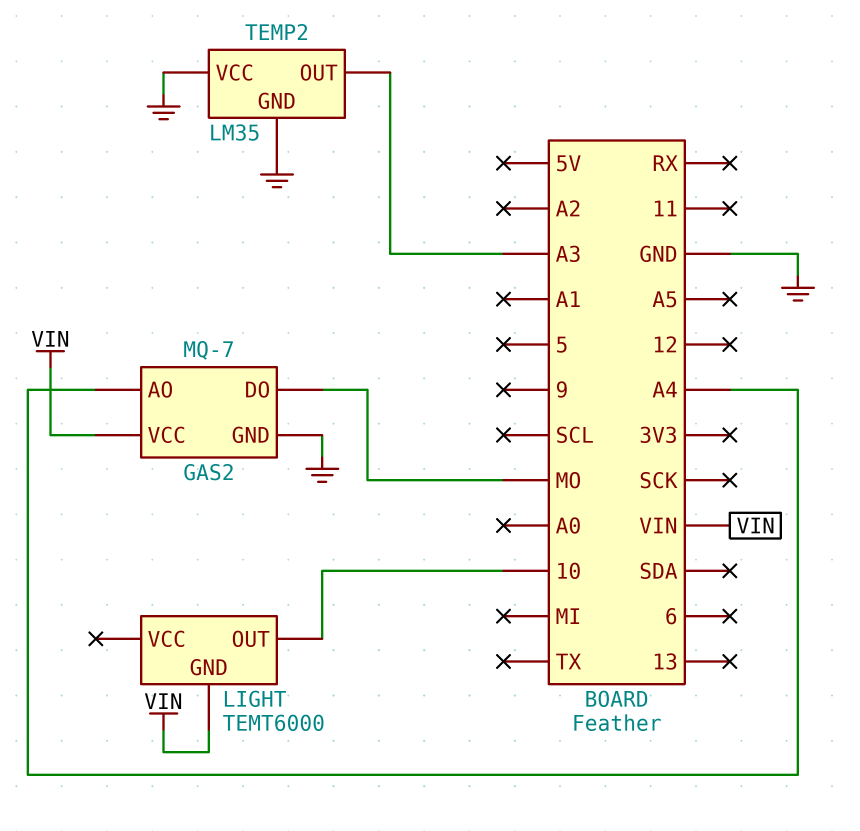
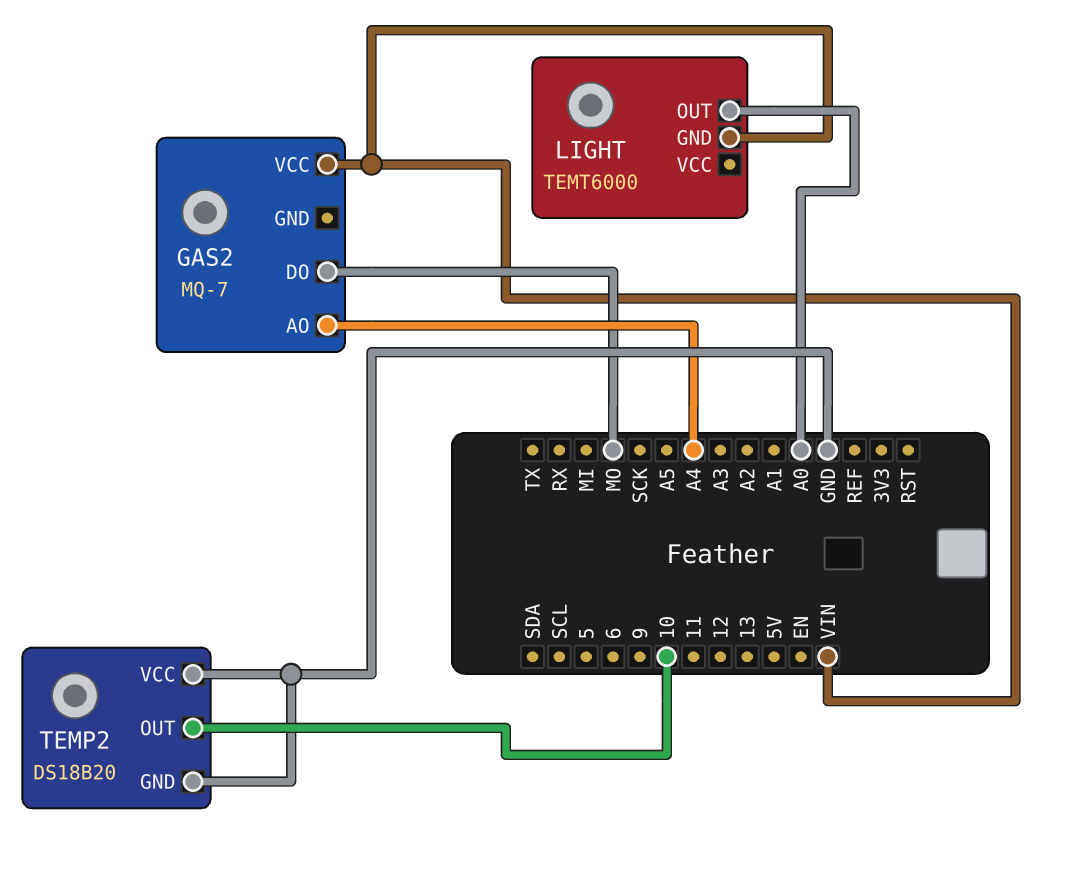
GAS2 pin GND: GND -> none
LIGHT pin OUT: 10 -> A0
TEMP2: LM35 -> DS18B20
TEMP2 pin OUT: A3 -> 10

